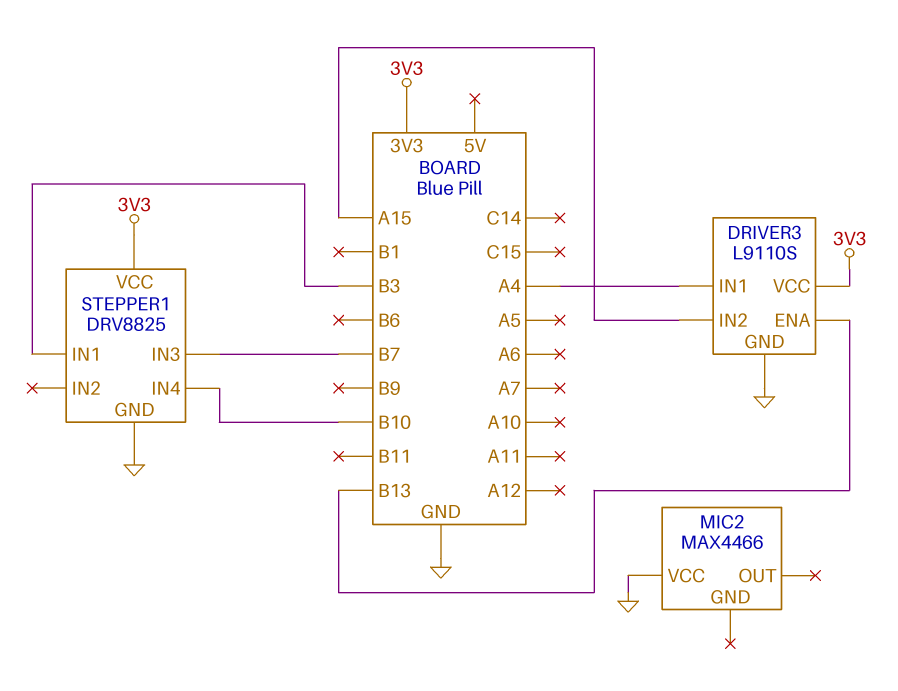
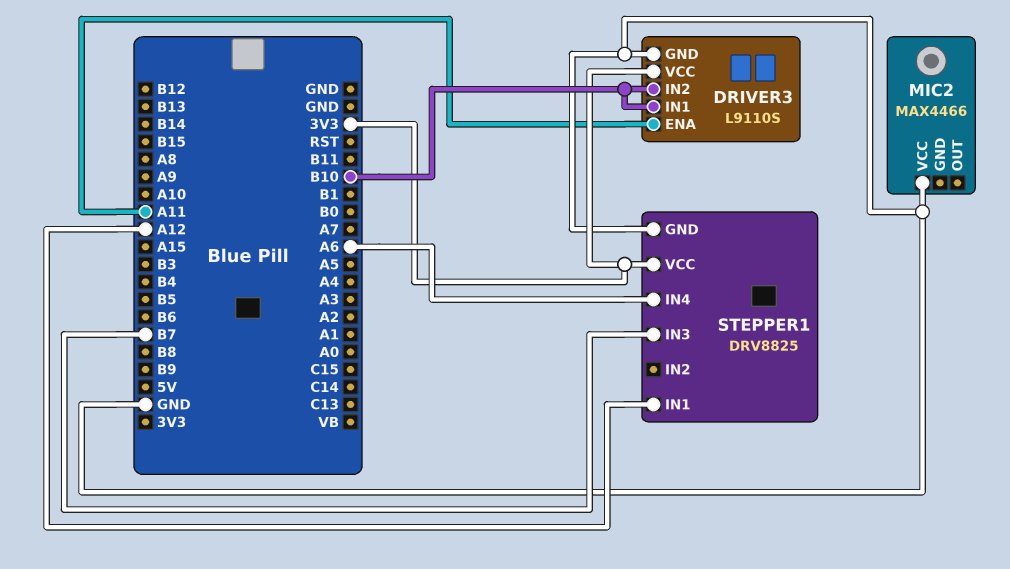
DRIVER3 pin ENA: B13 -> A11
DRIVER3 pin IN1: A4 -> B10
DRIVER3 pin IN2: A15 -> B10
STEPPER1 pin IN1: B3 -> A12
STEPPER1 pin IN4: B10 -> A6

